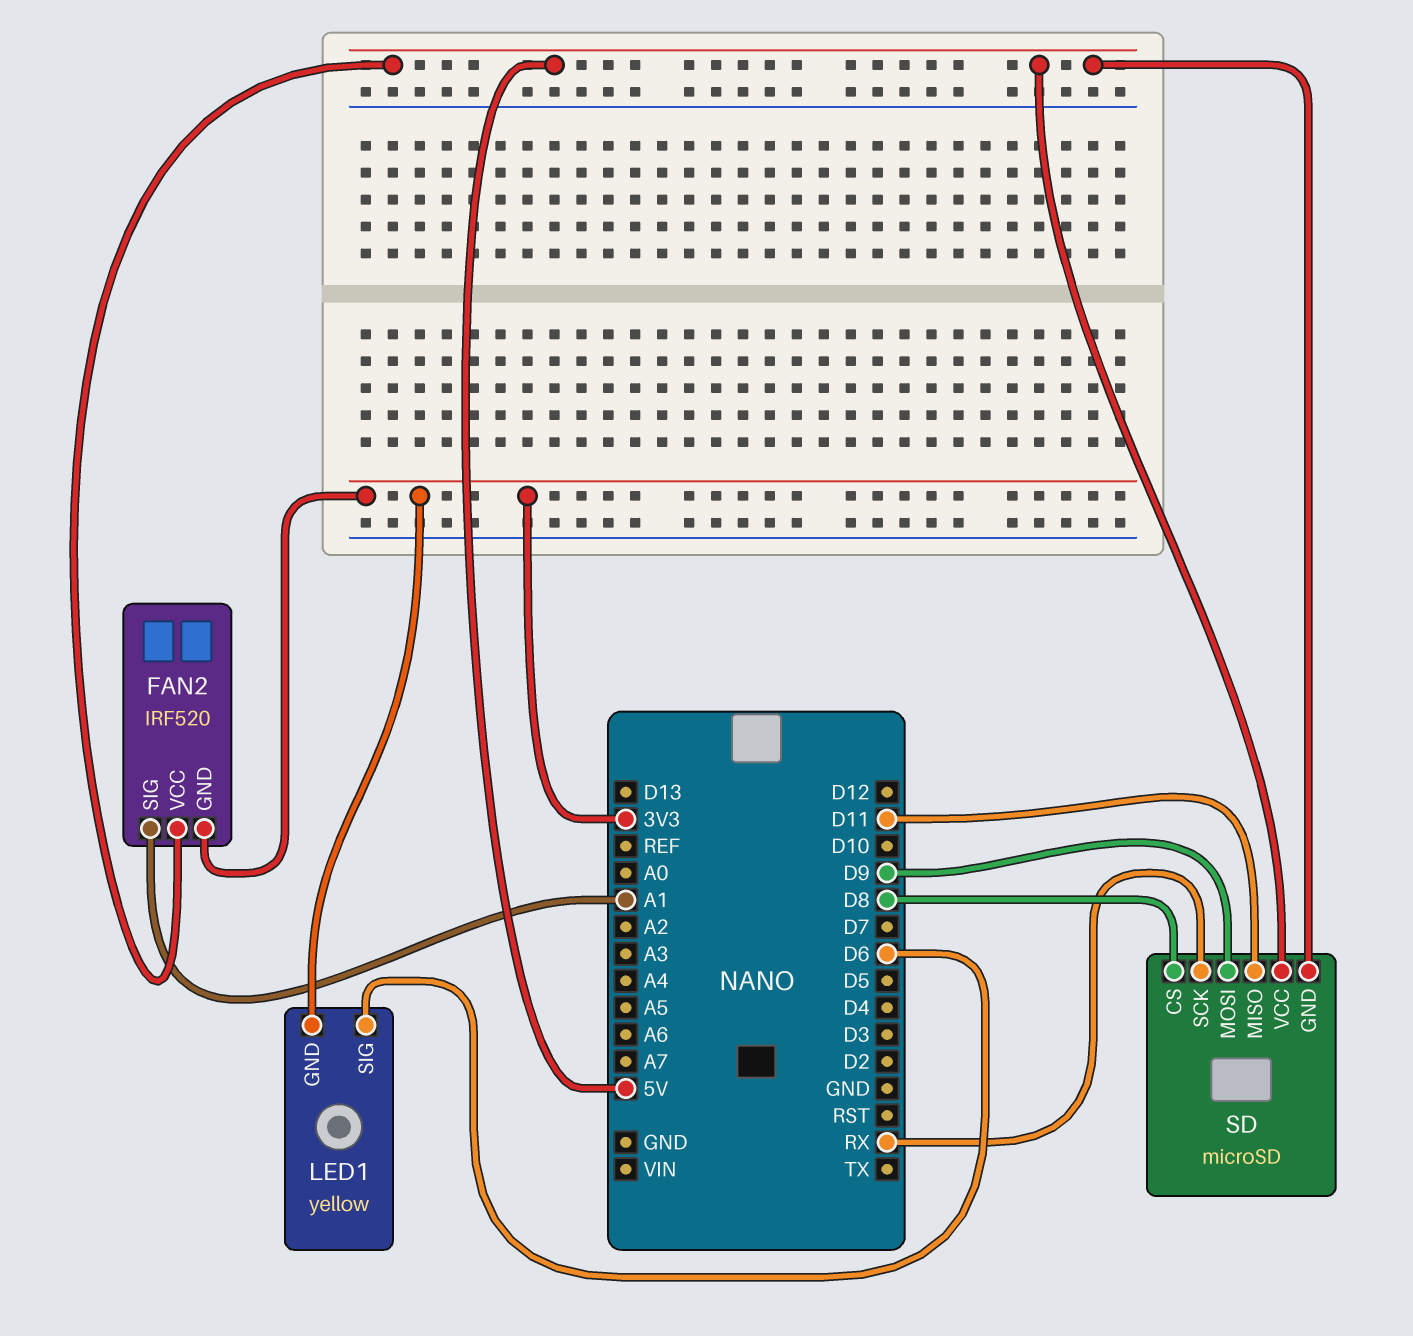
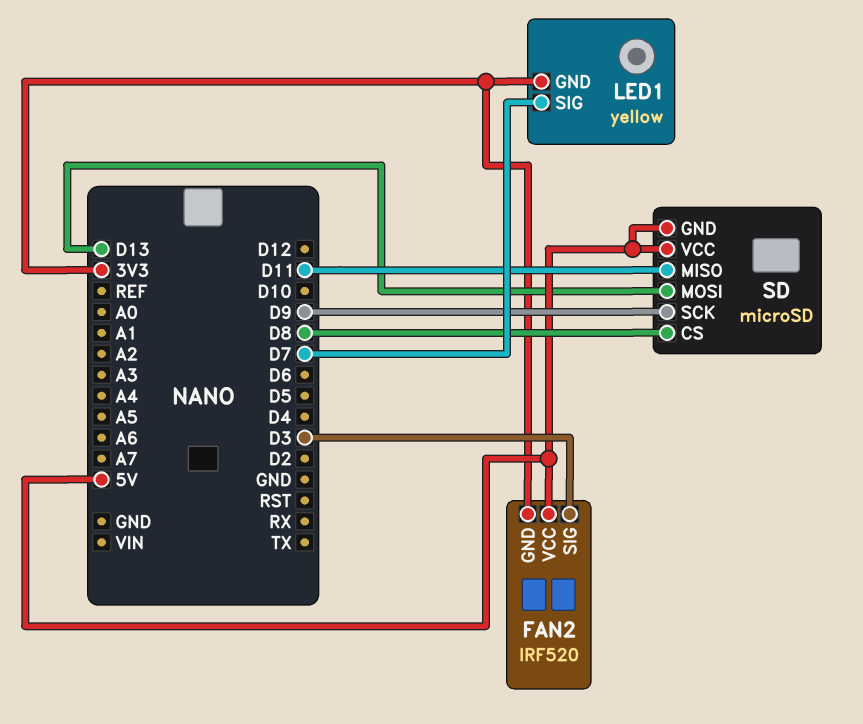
FAN2 pin SIG: A1 -> D3
LED1 pin SIG: D6 -> D7
SD pin MOSI: D9 -> D13
SD pin SCK: RX -> D9

